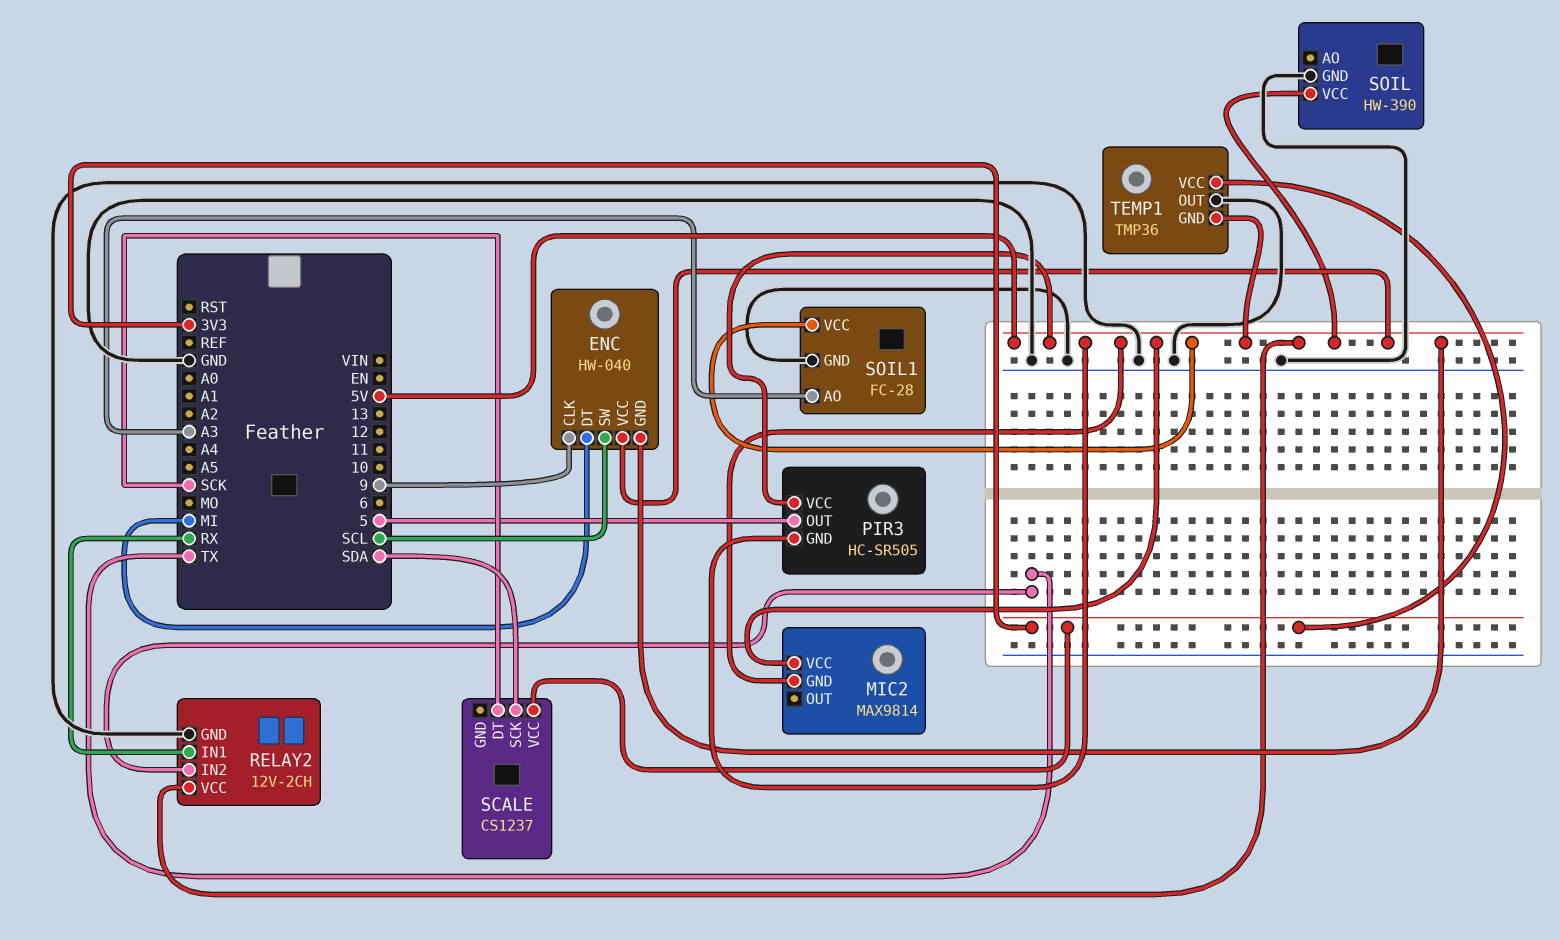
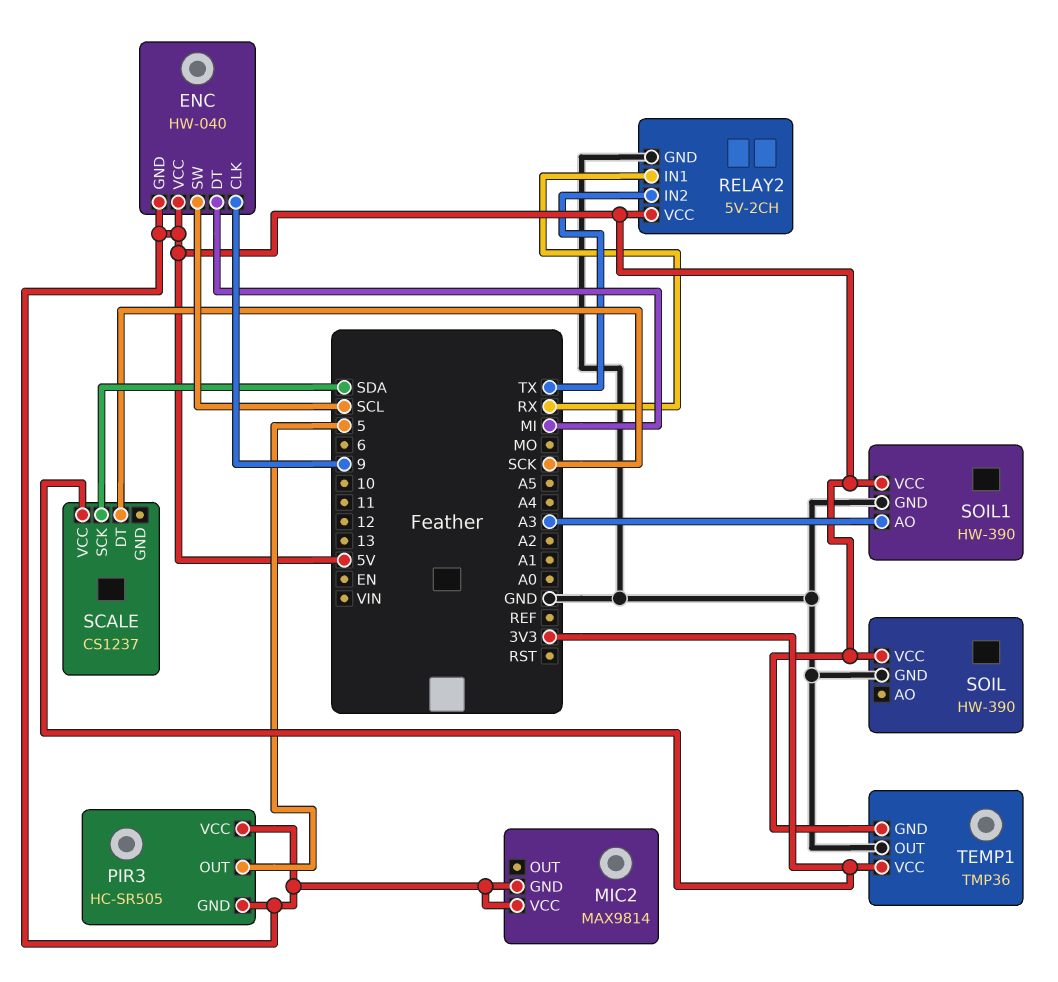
RELAY2: 12V-2CH -> 5V-2CH
SOIL1: FC-28 -> HW-390

